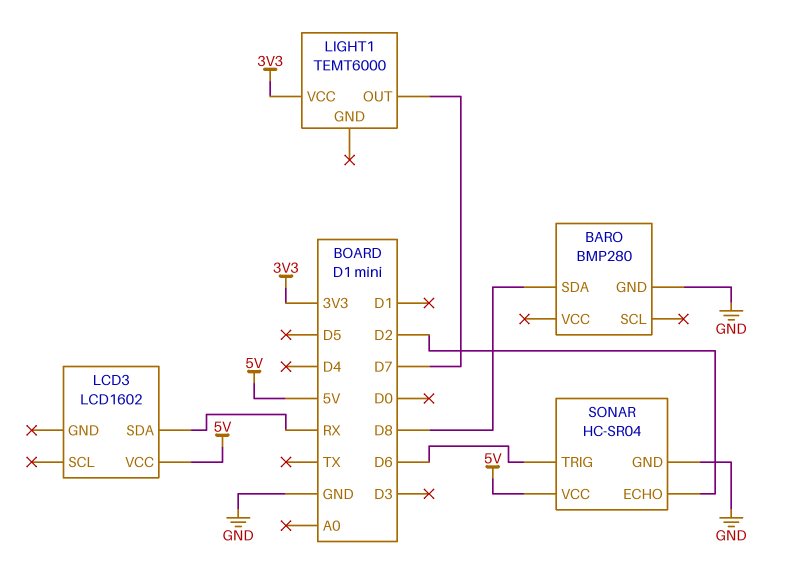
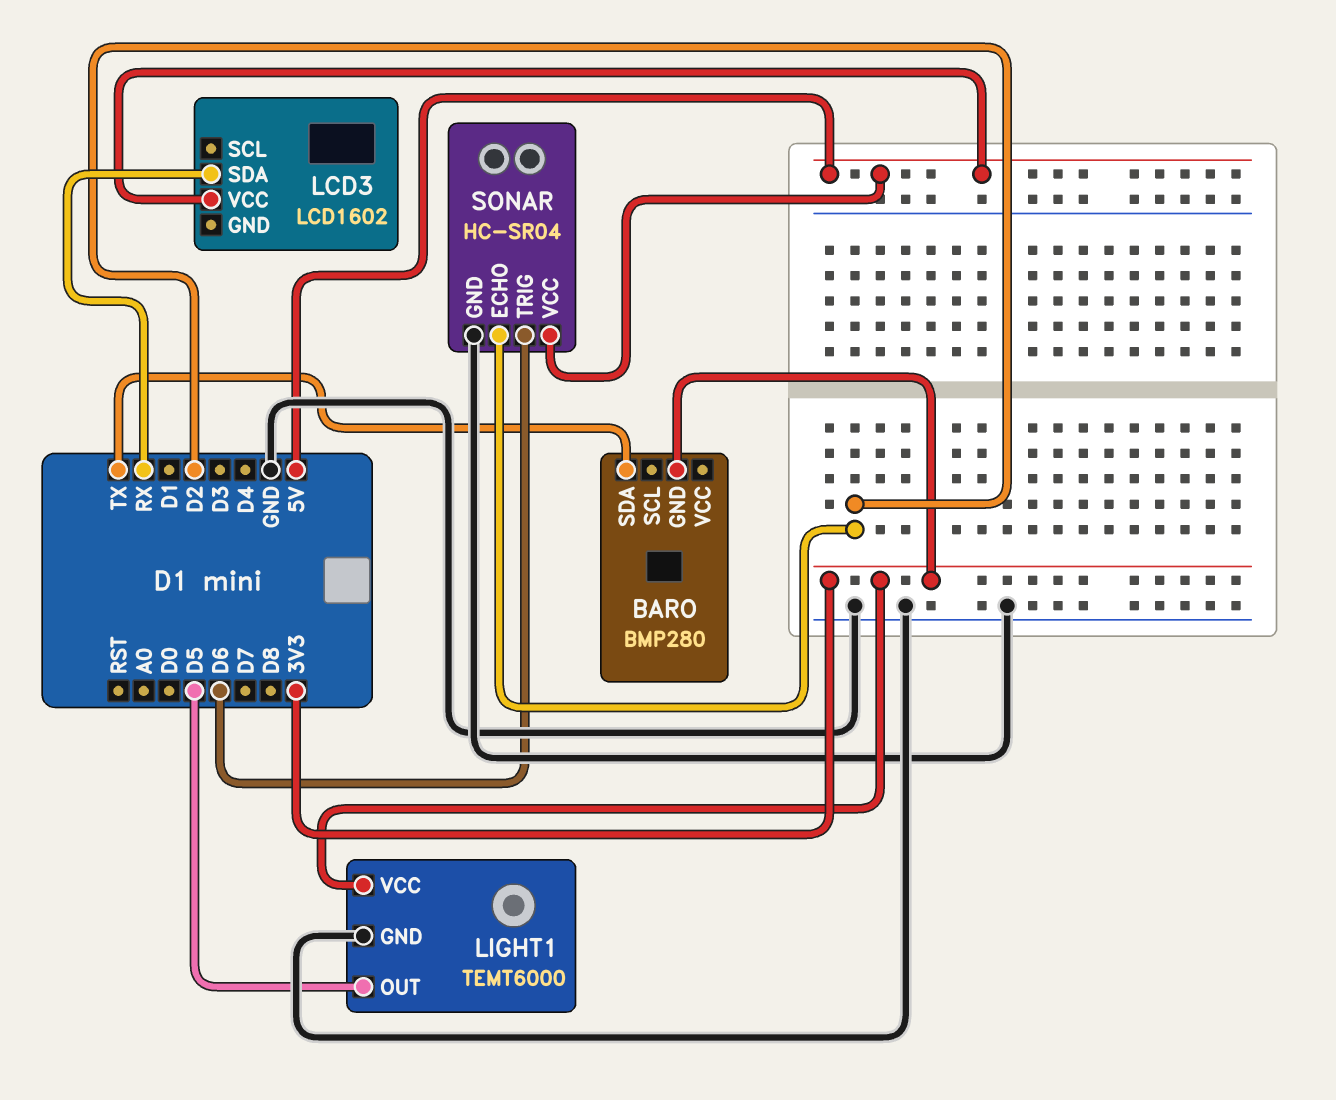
BARO pin GND: GND -> 3V3
BARO pin SDA: D8 -> TX
LIGHT1 pin GND: none -> GND
LIGHT1 pin OUT: D7 -> D5

